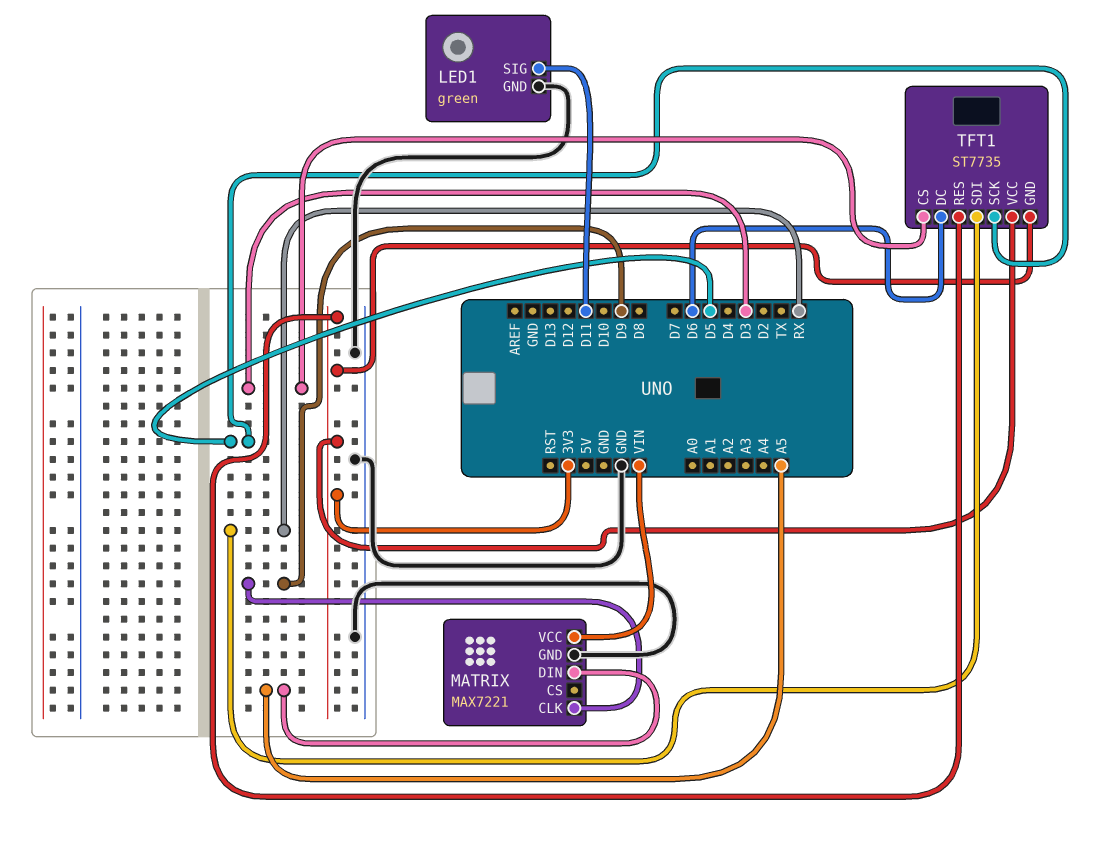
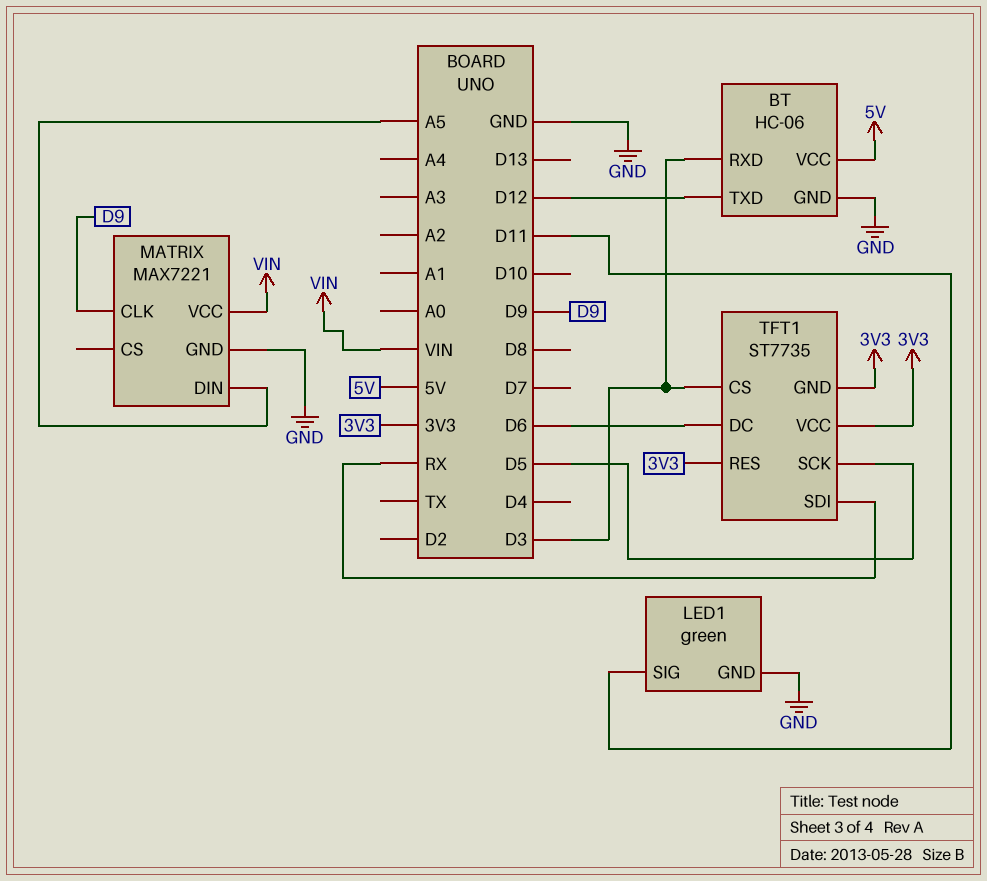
BT: none -> HC-06
BT pin GND: none -> GND
BT pin RXD: none -> D3
BT pin TXD: none -> D12
BT pin VCC: none -> 5V

